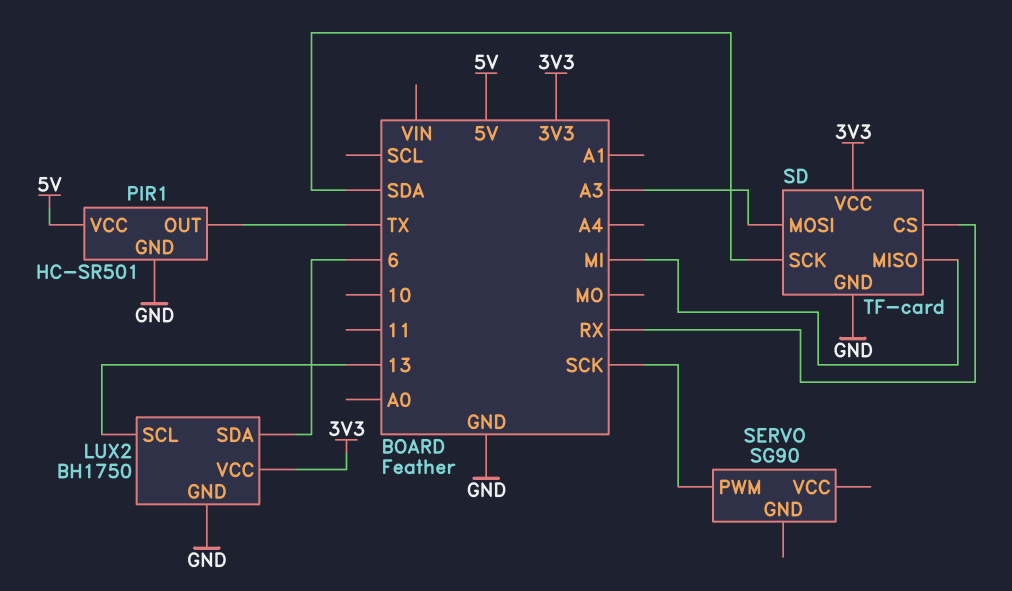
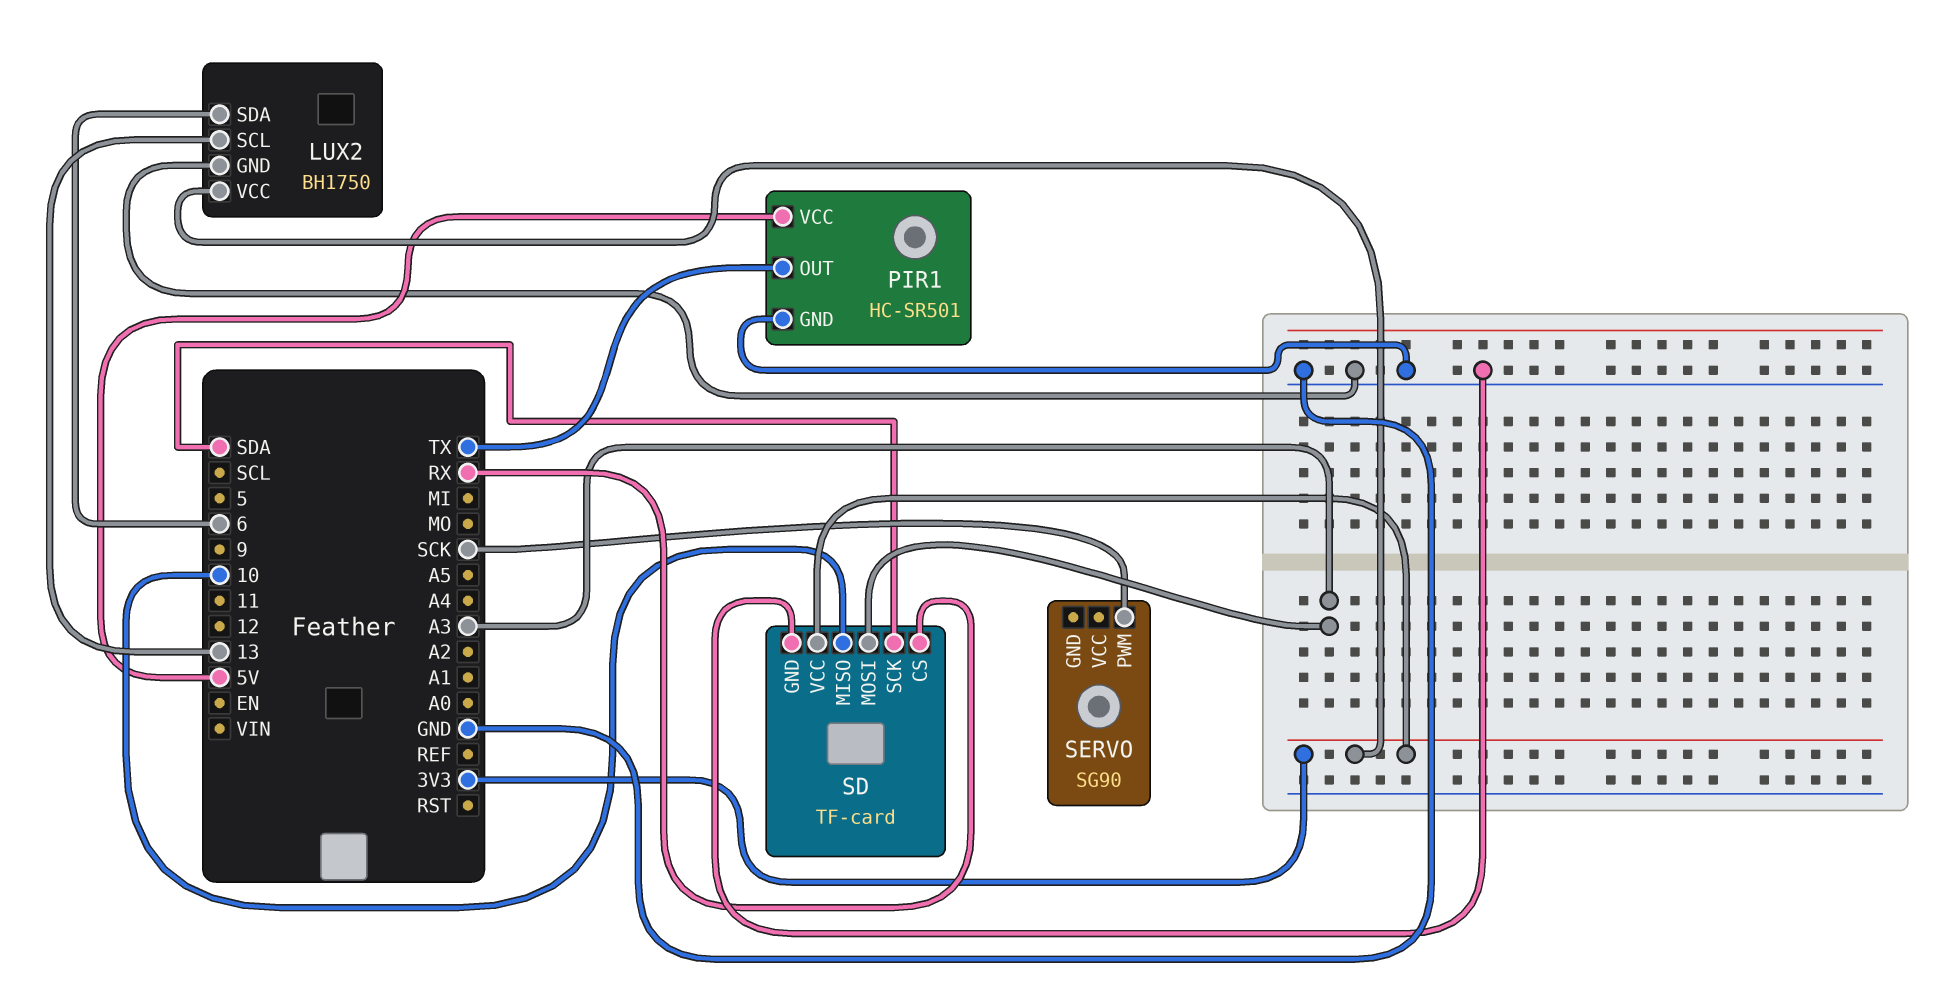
SD pin MISO: MI -> 10

